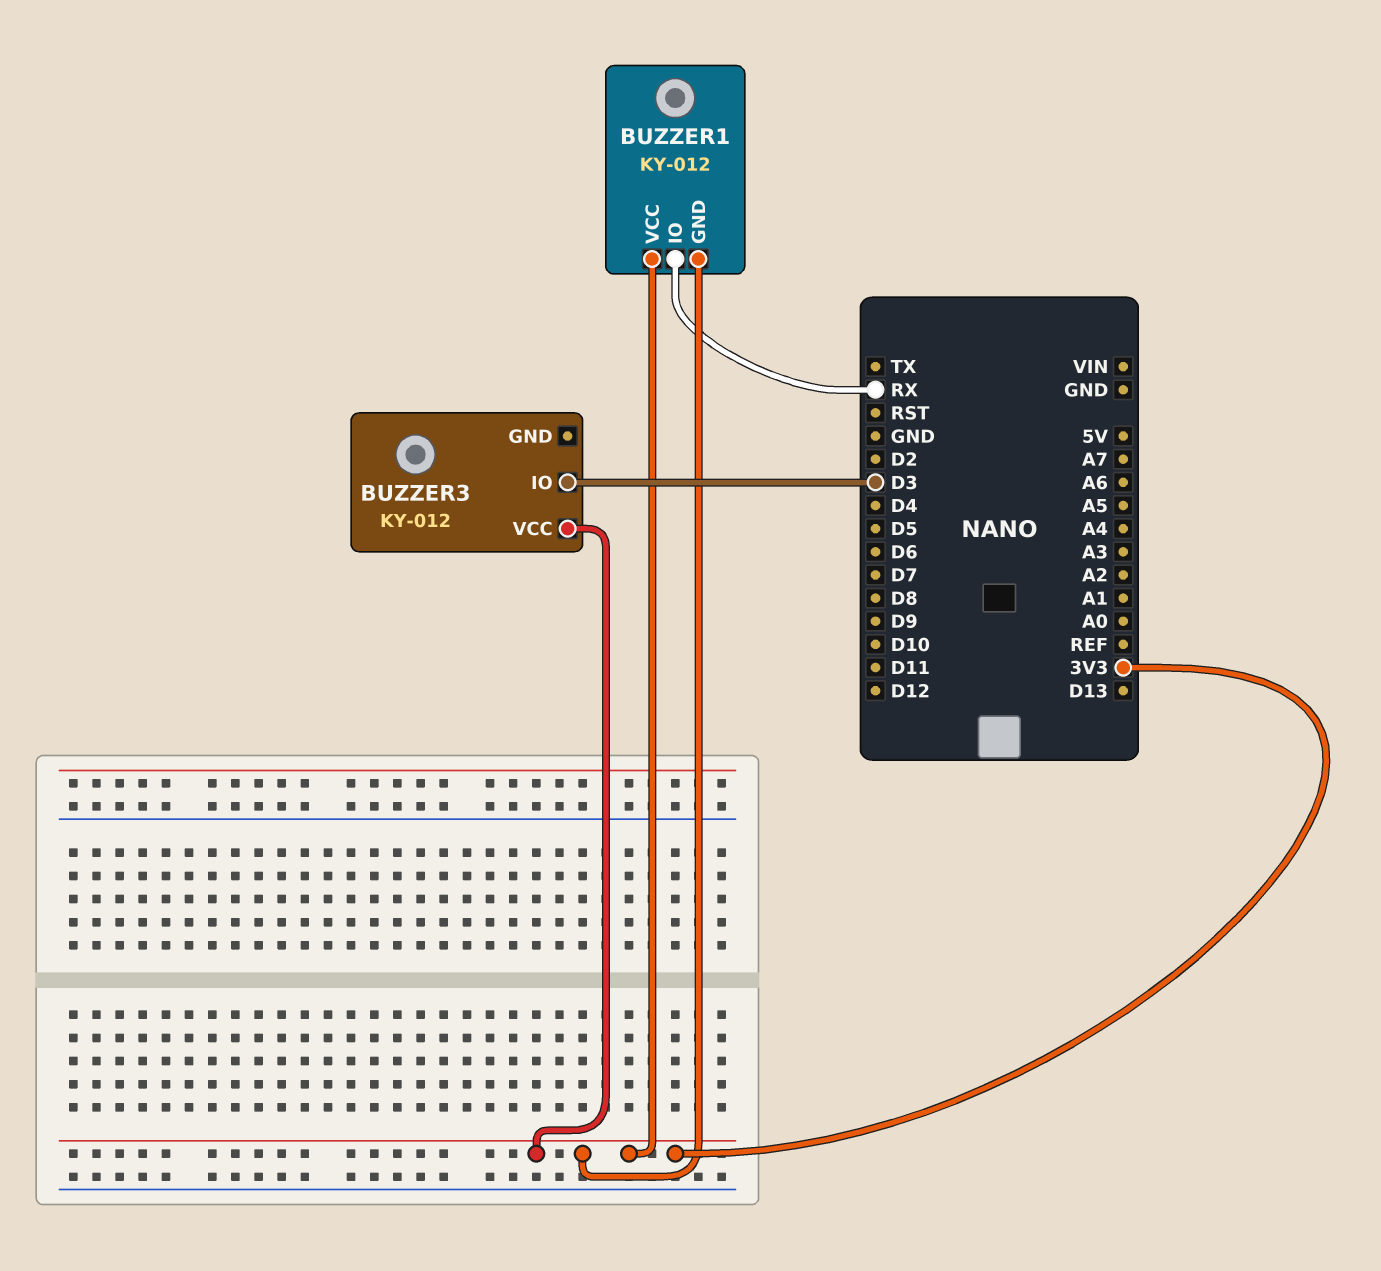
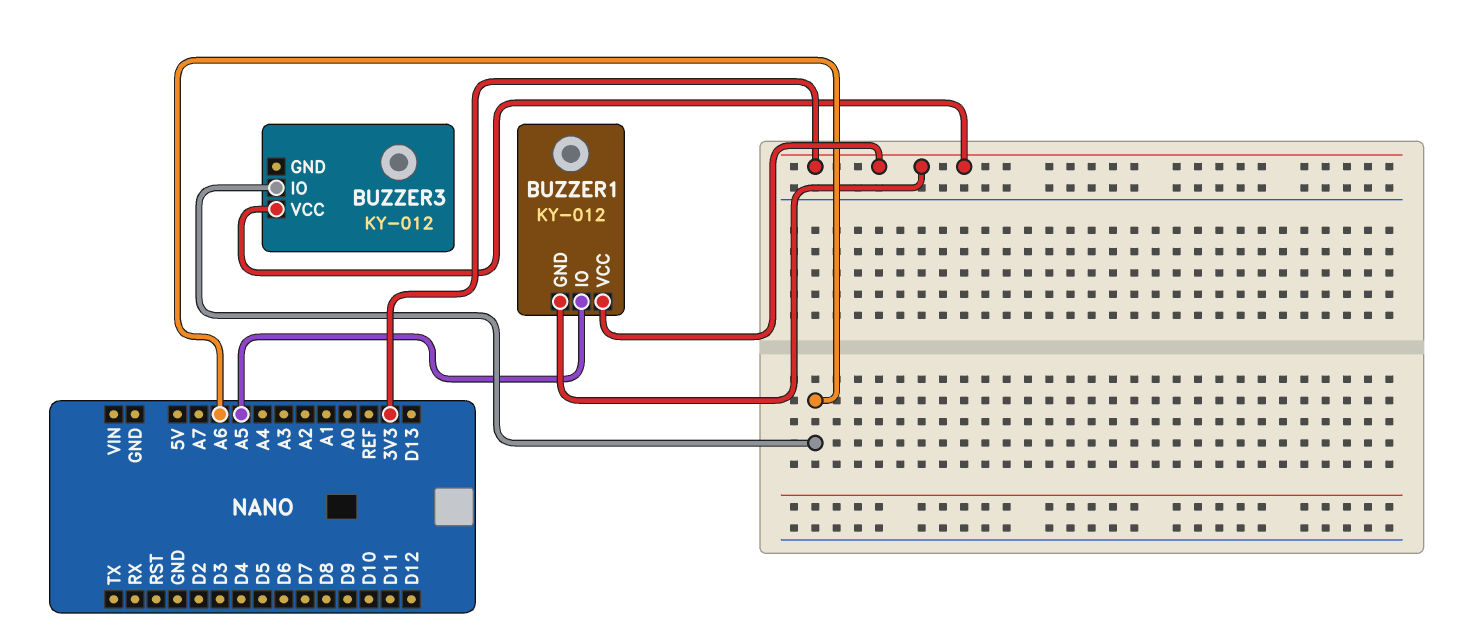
BUZZER1 pin IO: RX -> A5
BUZZER3 pin IO: D3 -> A6

